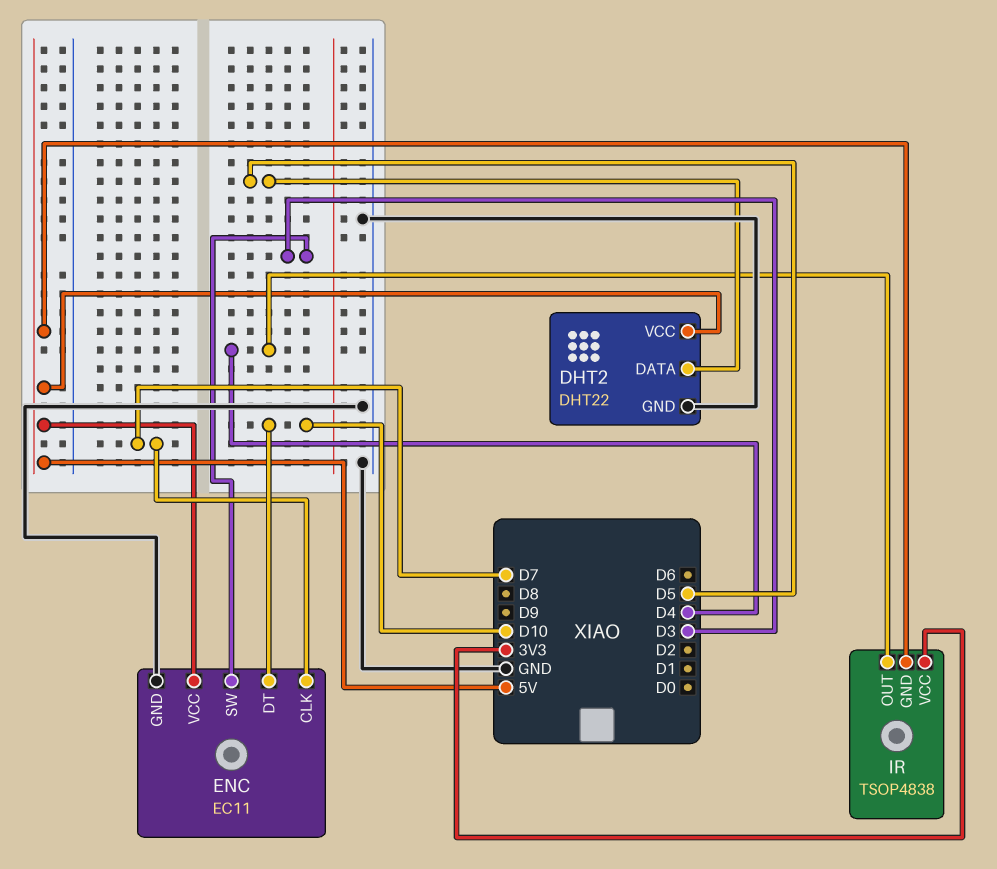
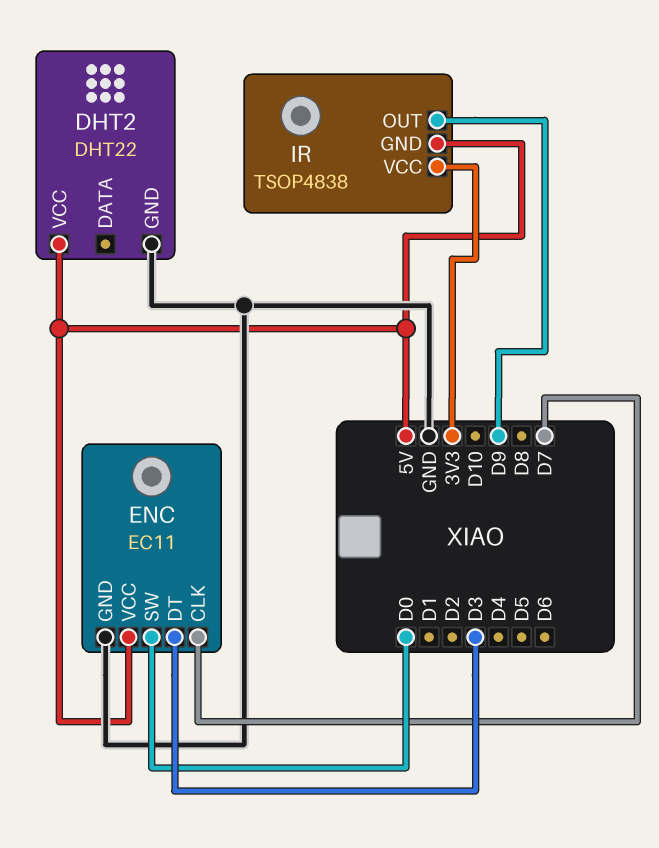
DHT2 pin DATA: D5 -> none
ENC pin DT: D10 -> D3
ENC pin SW: D3 -> D0
IR pin OUT: D4 -> D9

